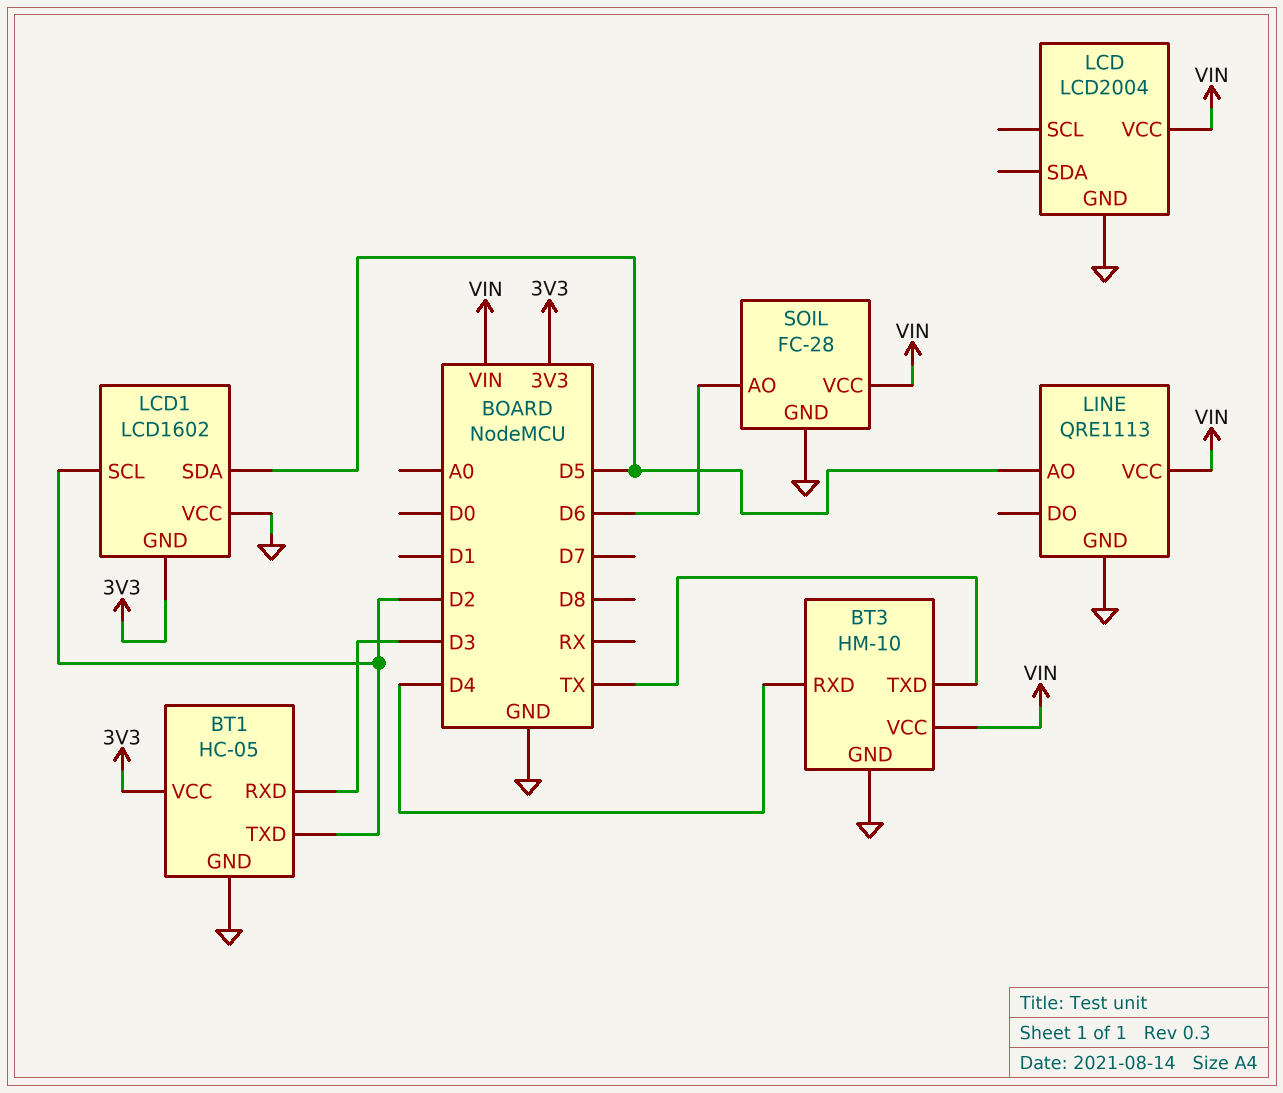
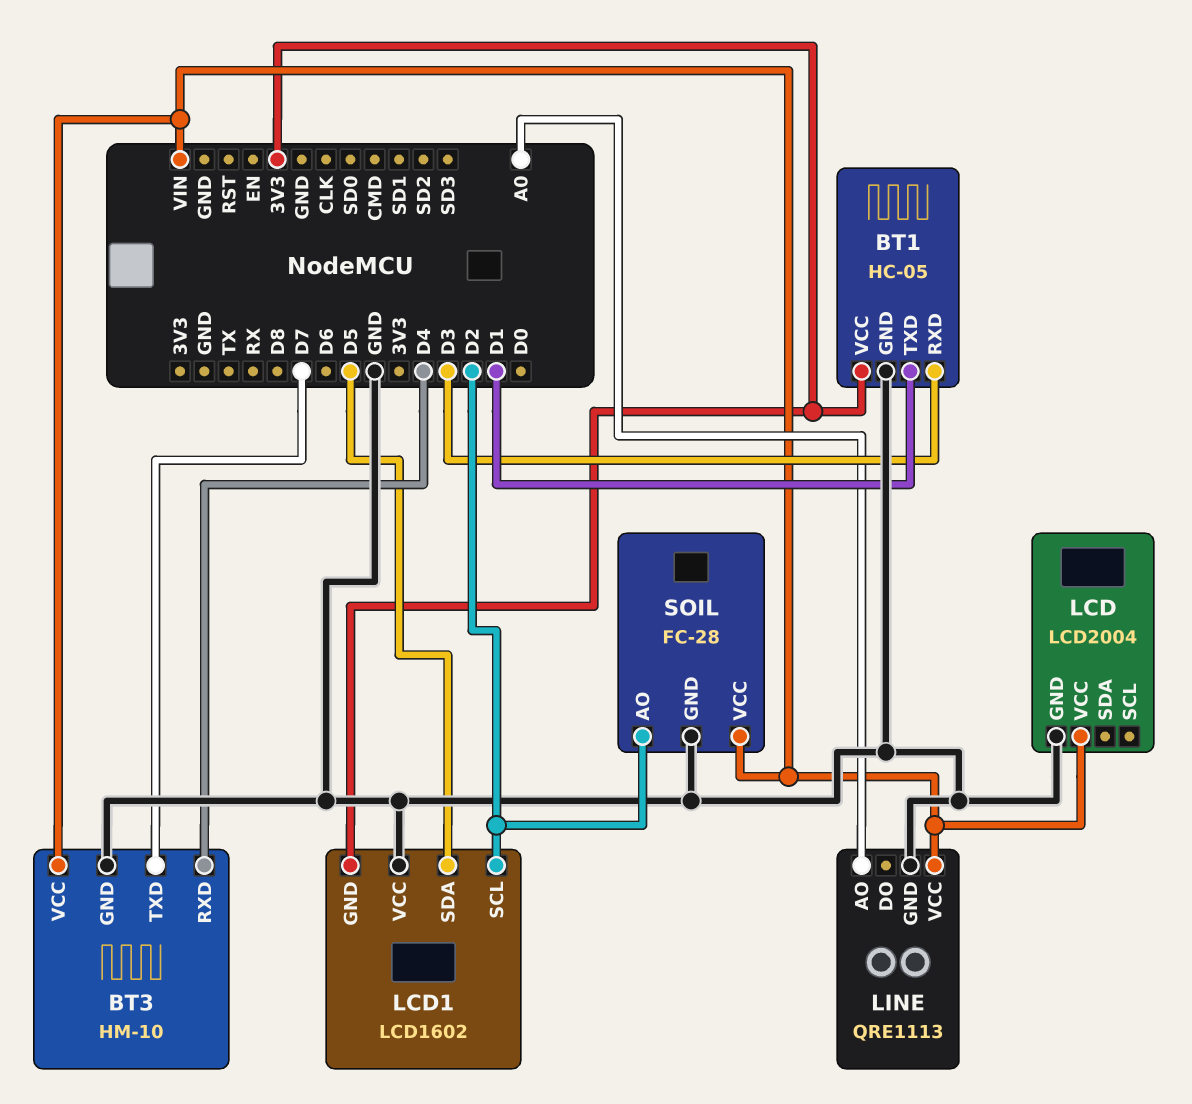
BT1 pin TXD: D2 -> D1
BT3 pin TXD: TX -> D7
LINE pin AO: D5 -> A0
SOIL pin AO: D6 -> D2

